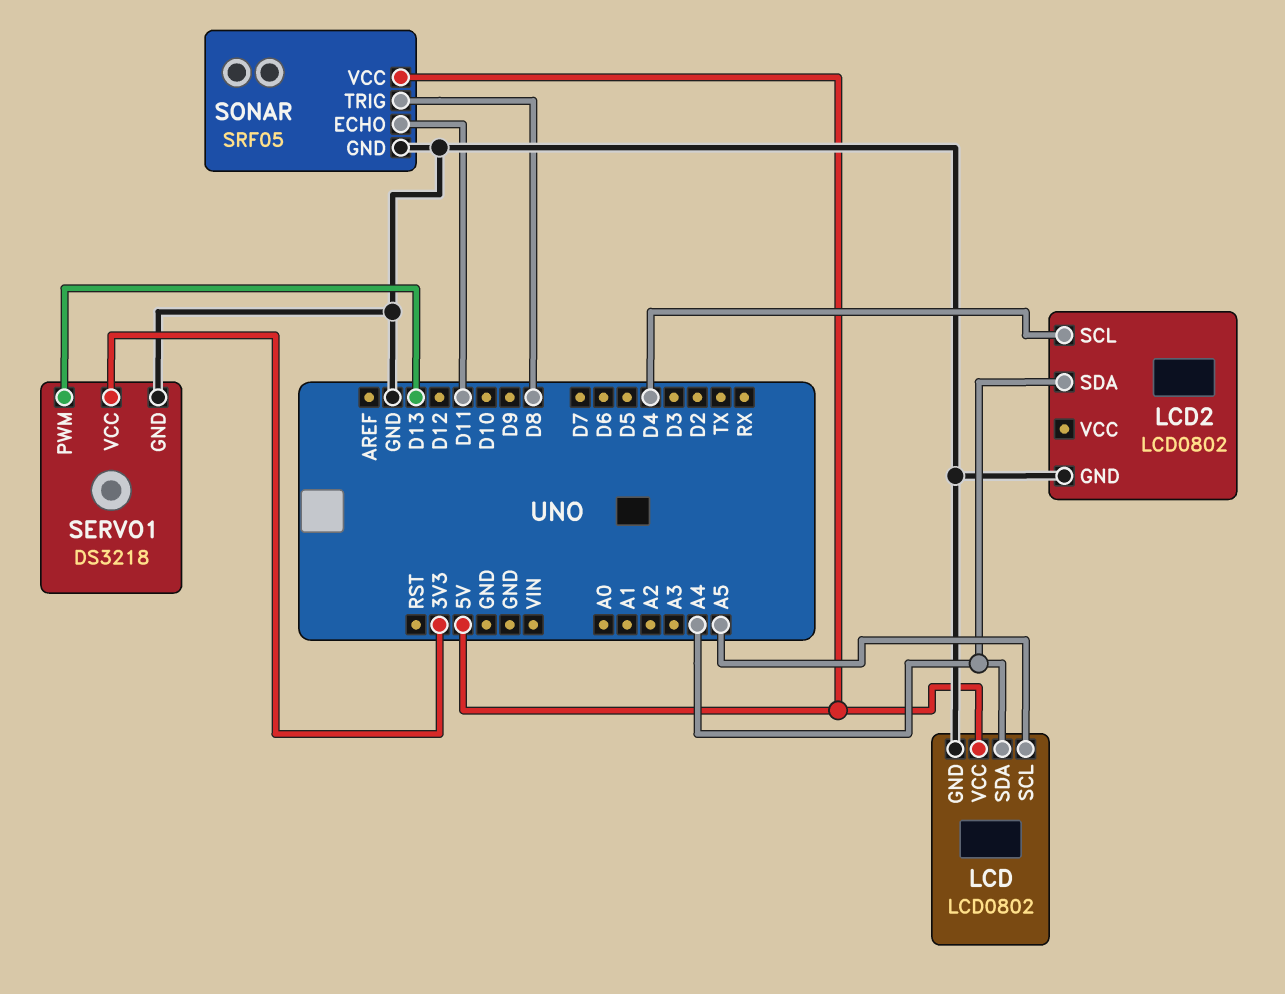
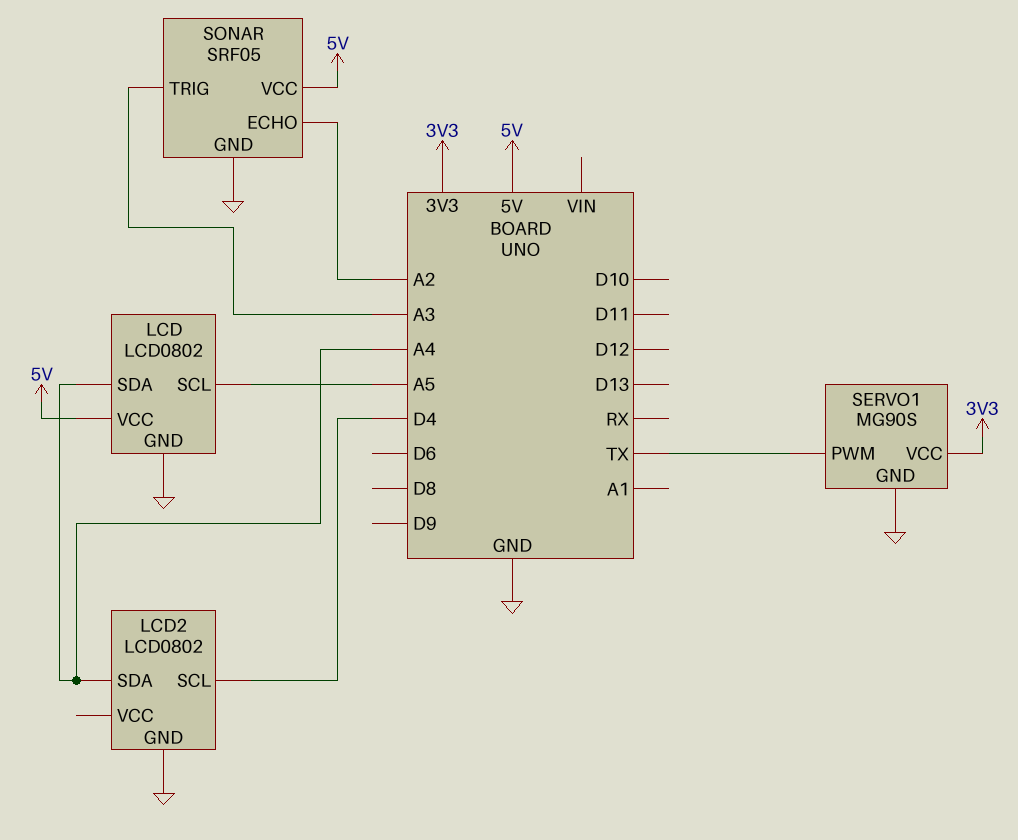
SERVO1: DS3218 -> MG90S
SERVO1 pin PWM: D13 -> TX
SONAR pin ECHO: D11 -> A2
SONAR pin TRIG: D8 -> A3

